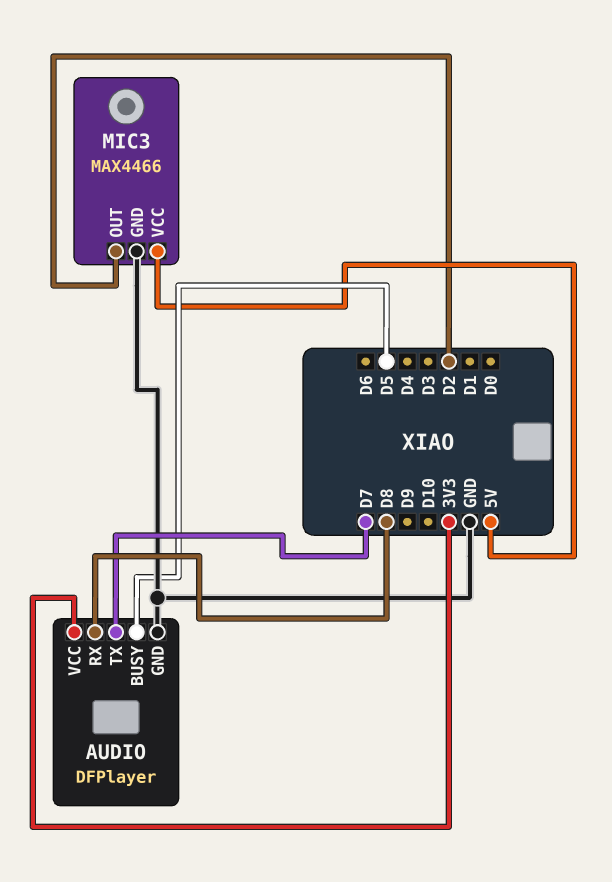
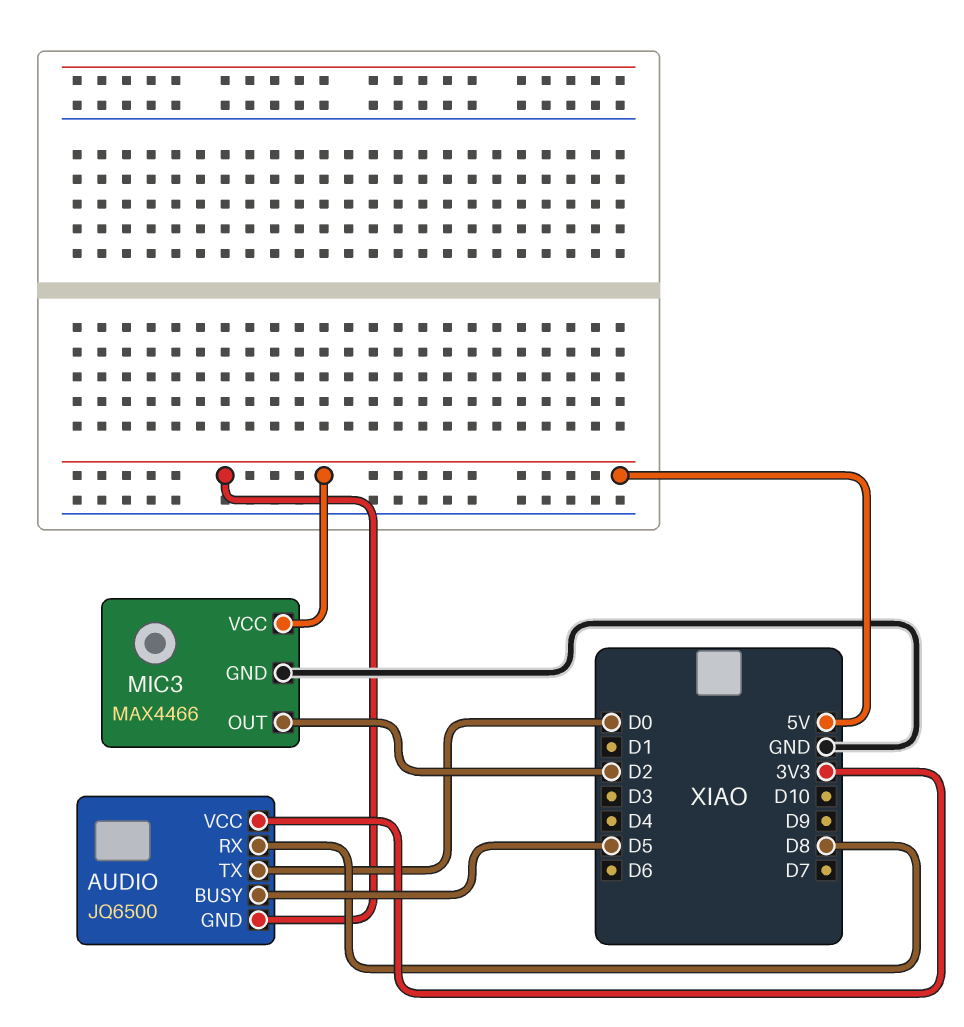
AUDIO: DFPlayer -> JQ6500
AUDIO pin GND: GND -> 5V
AUDIO pin TX: D7 -> D0

